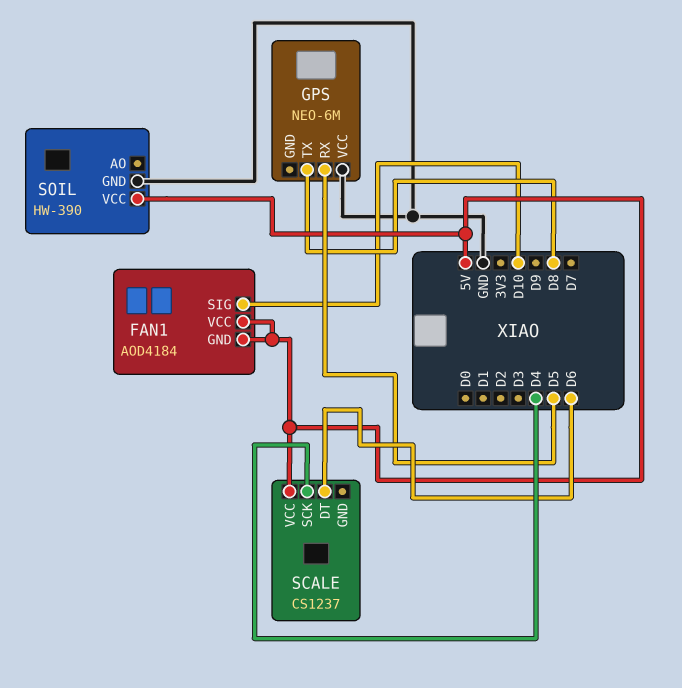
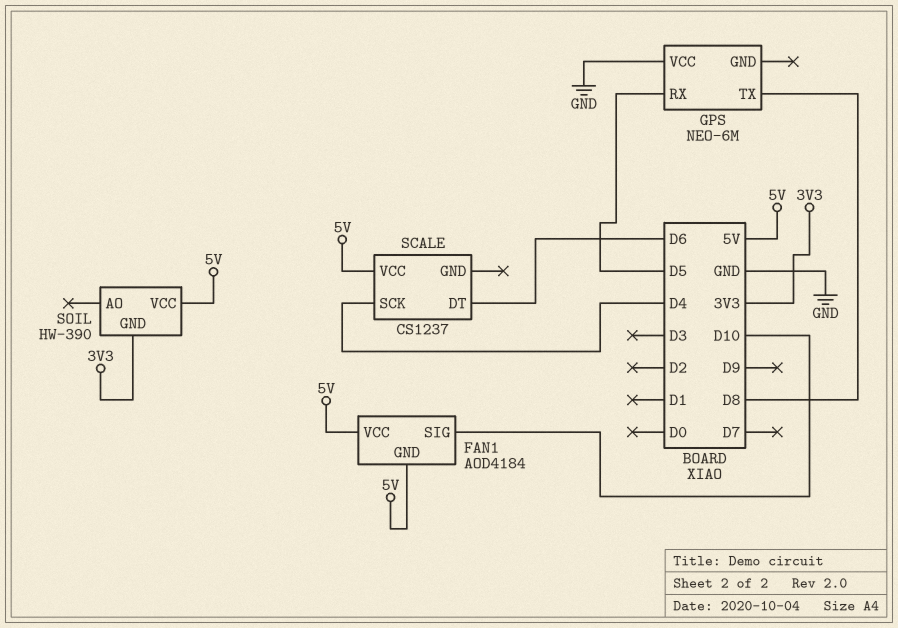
SOIL pin GND: GND -> 3V3

